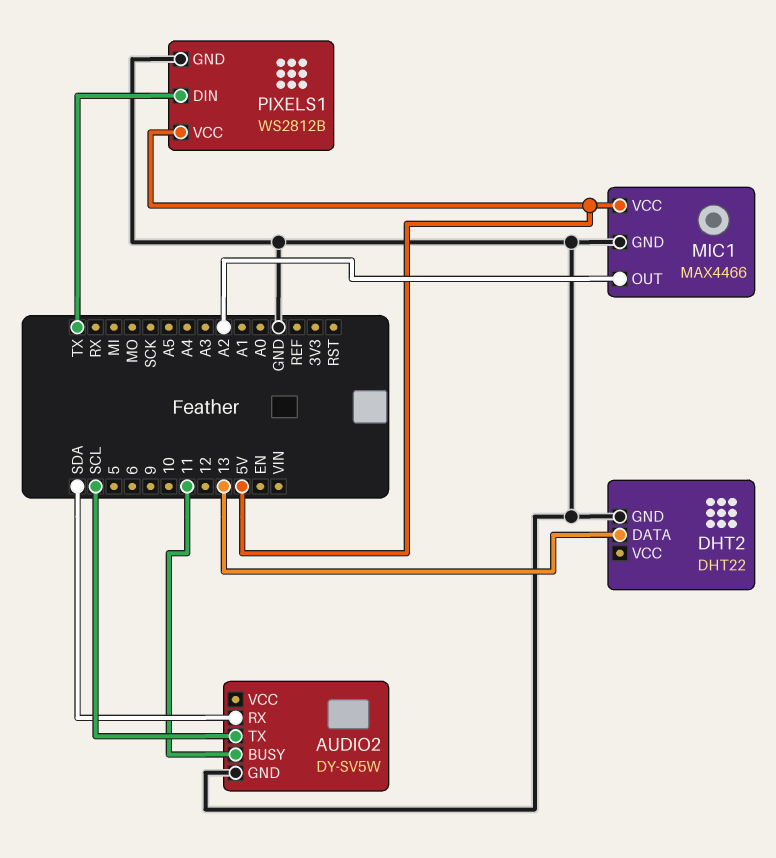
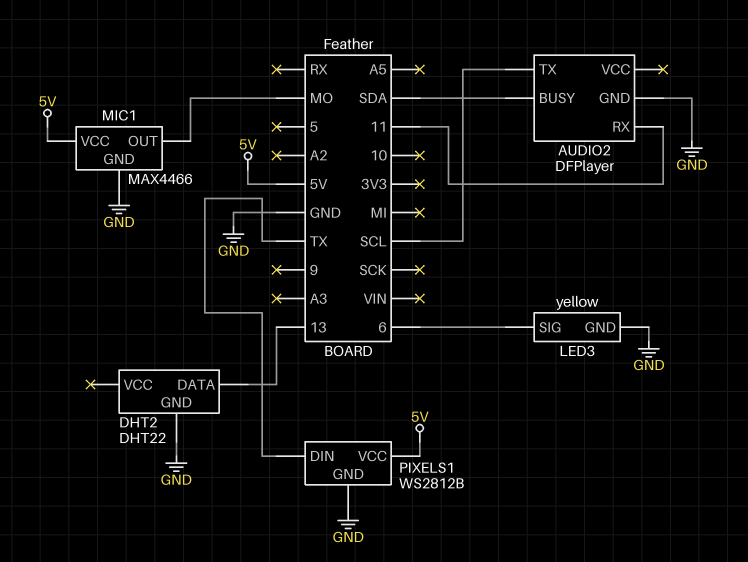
AUDIO2: DY-SV5W -> DFPlayer
AUDIO2 pin BUSY: 11 -> SDA
AUDIO2 pin RX: SDA -> 11
LED3: none -> yellow
LED3 pin GND: none -> GND
LED3 pin SIG: none -> 6
MIC1 pin OUT: A2 -> MO

